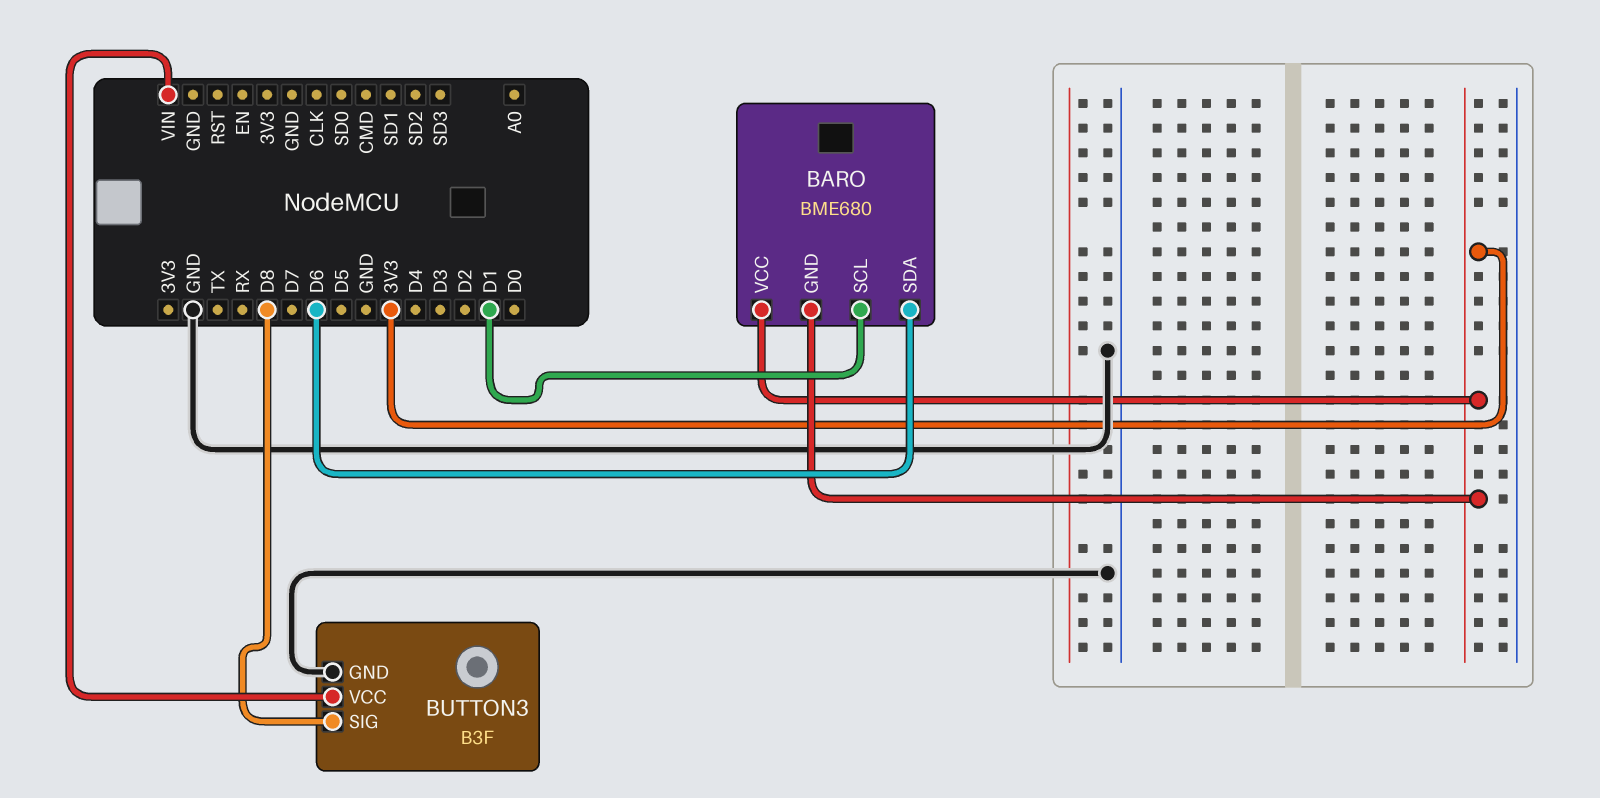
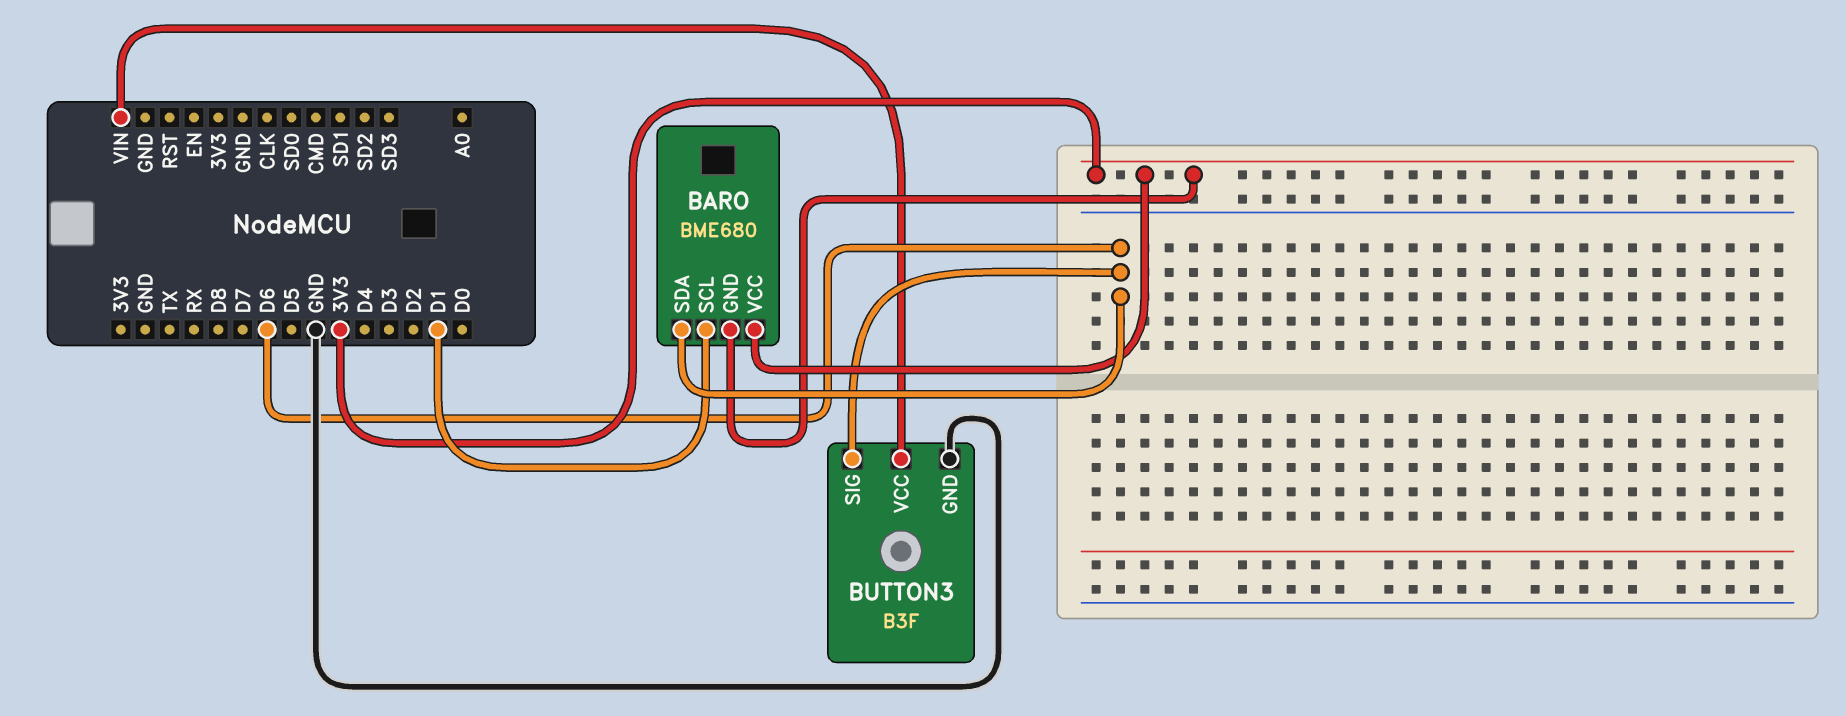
BUTTON3 pin SIG: D8 -> D6

